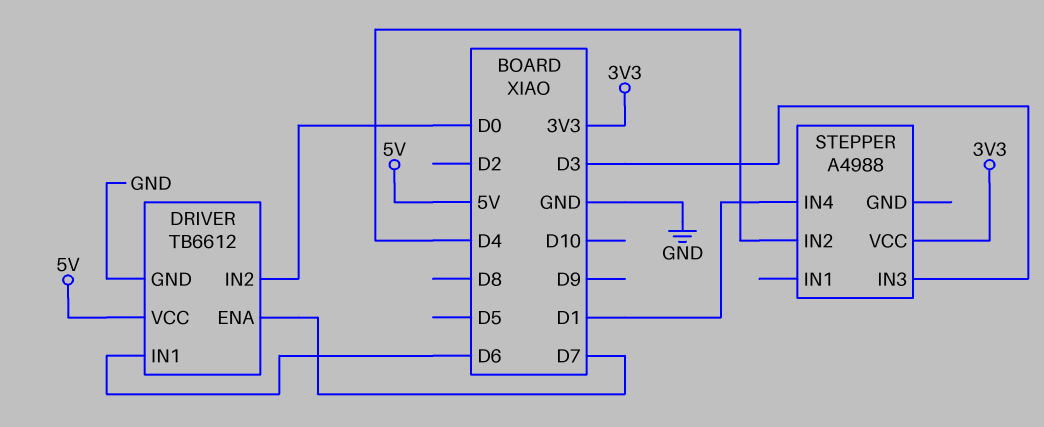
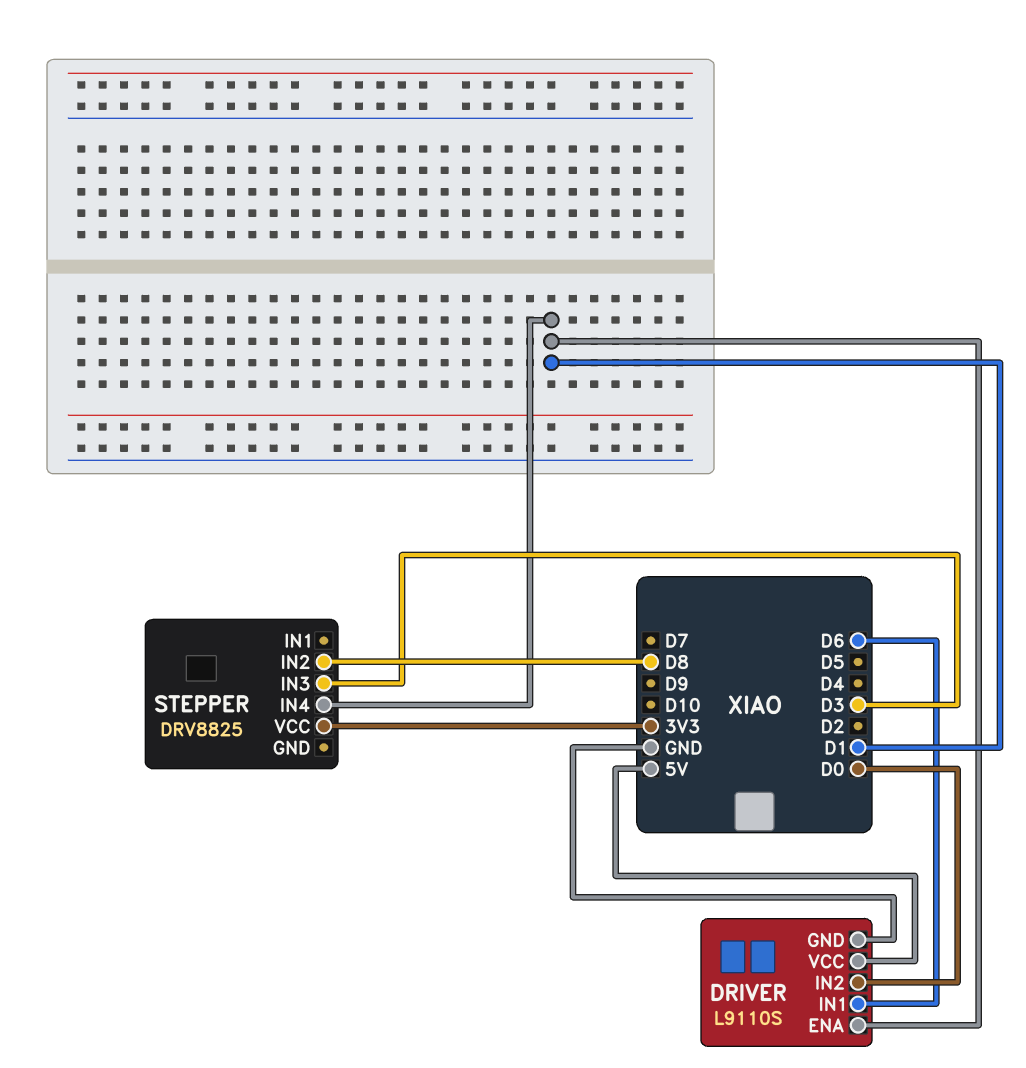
DRIVER: TB6612 -> L9110S
DRIVER pin ENA: D7 -> D1
STEPPER: A4988 -> DRV8825
STEPPER pin IN2: D4 -> D8

